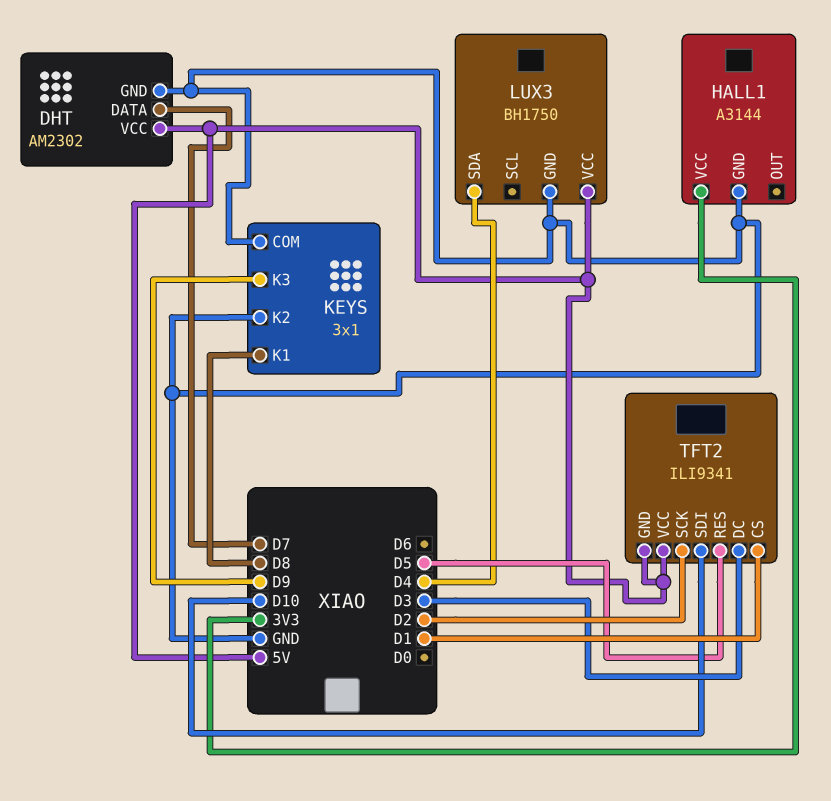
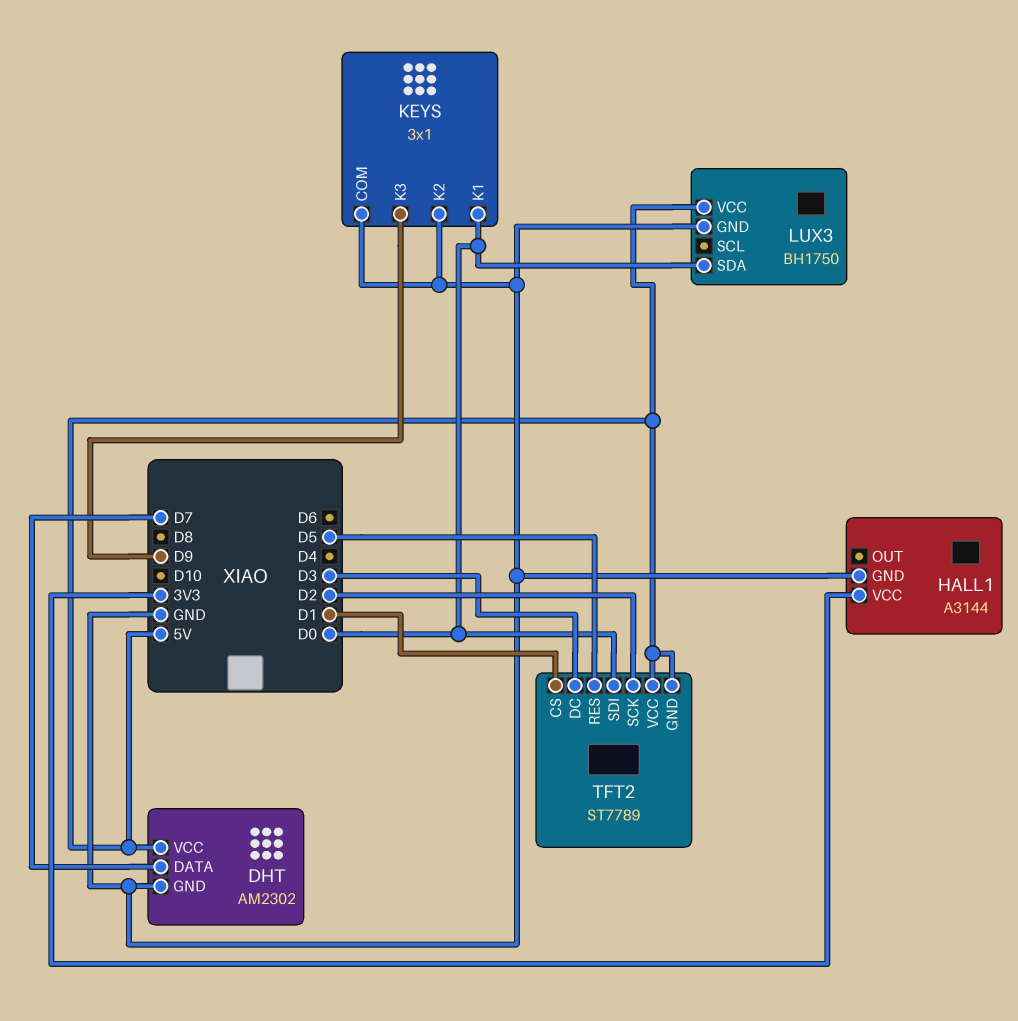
KEYS pin K1: D8 -> D0
LUX3 pin SDA: D4 -> D0
TFT2: ILI9341 -> ST7789
TFT2 pin SDI: D10 -> D0

